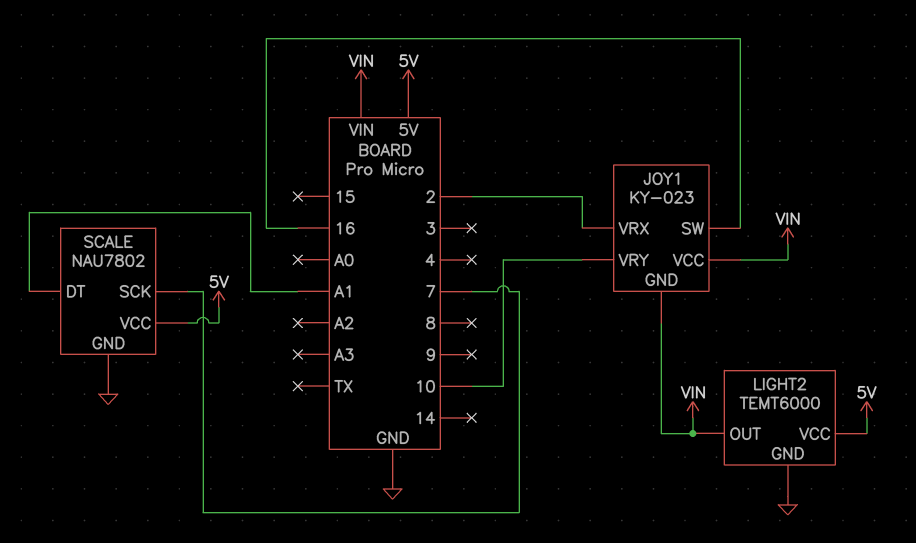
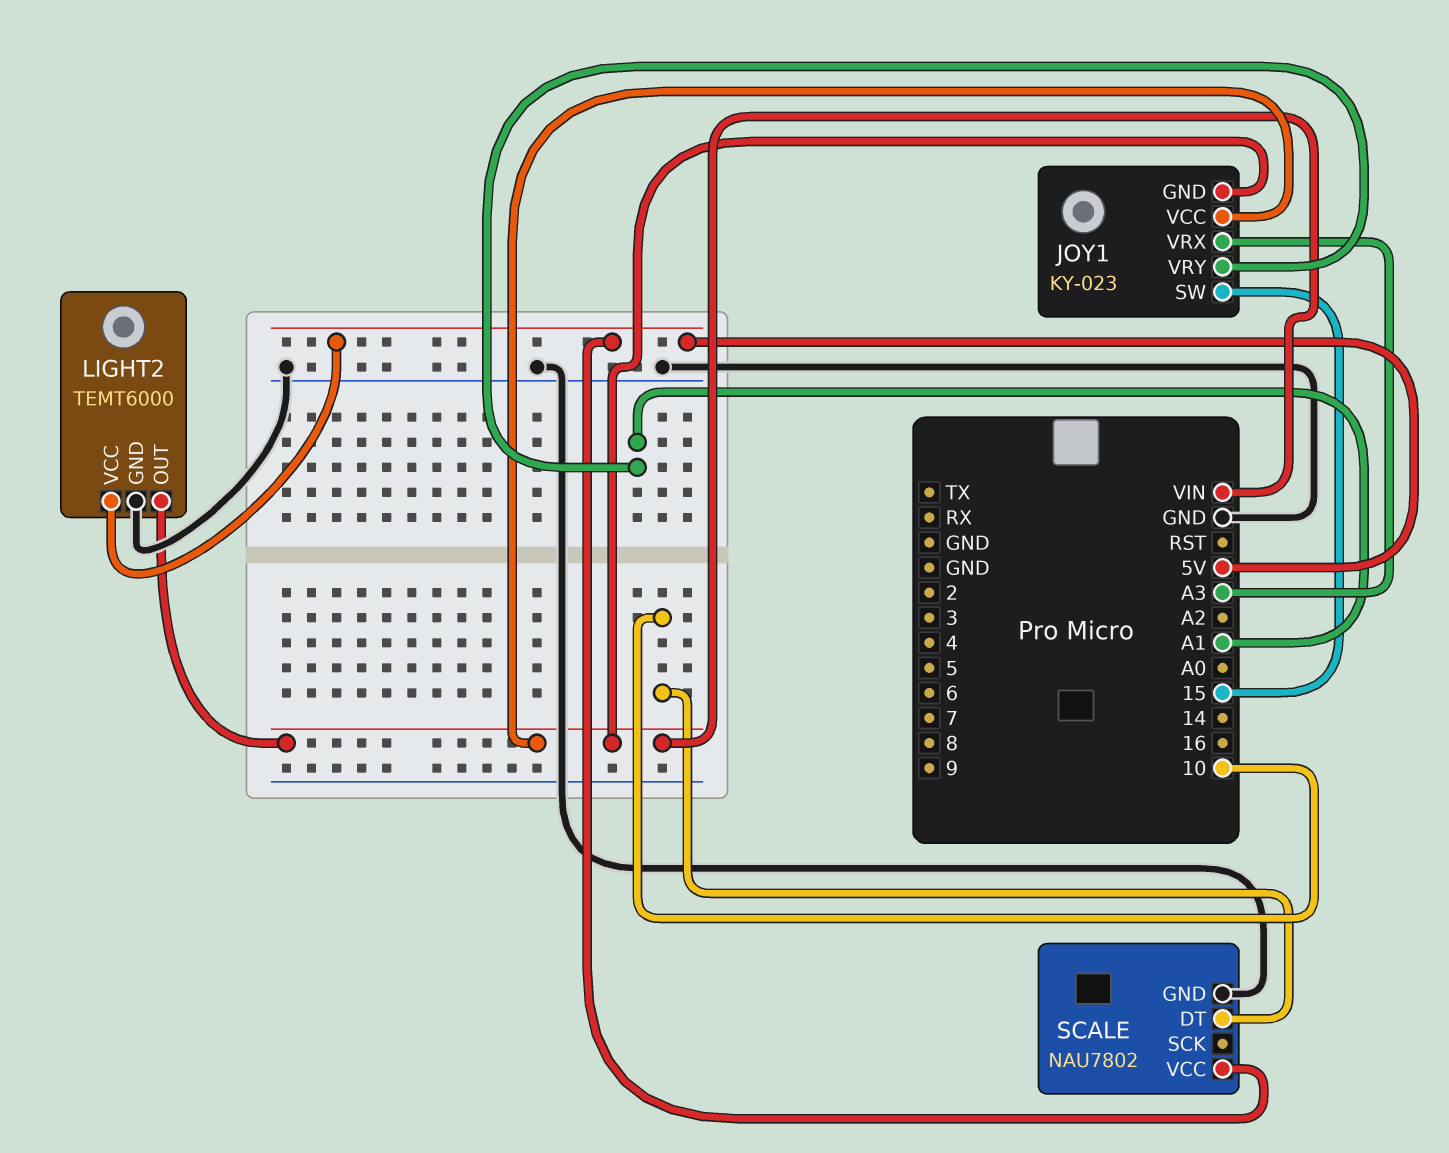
JOY1 pin SW: 16 -> 15
JOY1 pin VRX: 2 -> A3
JOY1 pin VRY: 10 -> A1
SCALE pin DT: A1 -> 10
SCALE pin SCK: 7 -> none

